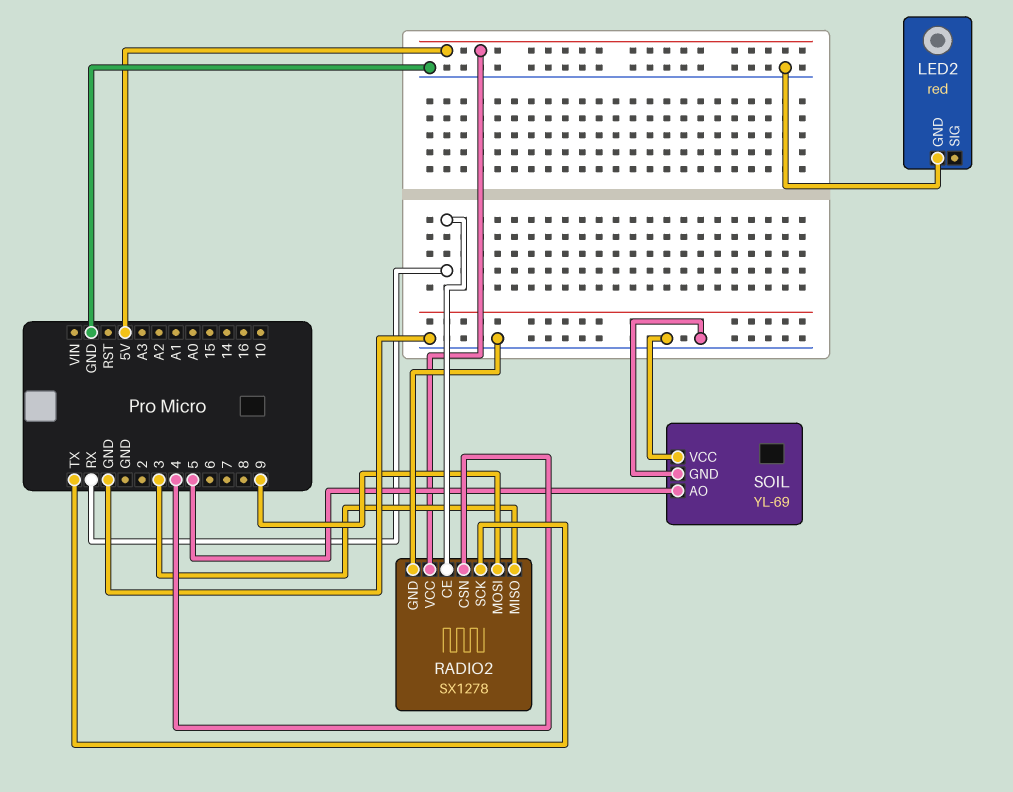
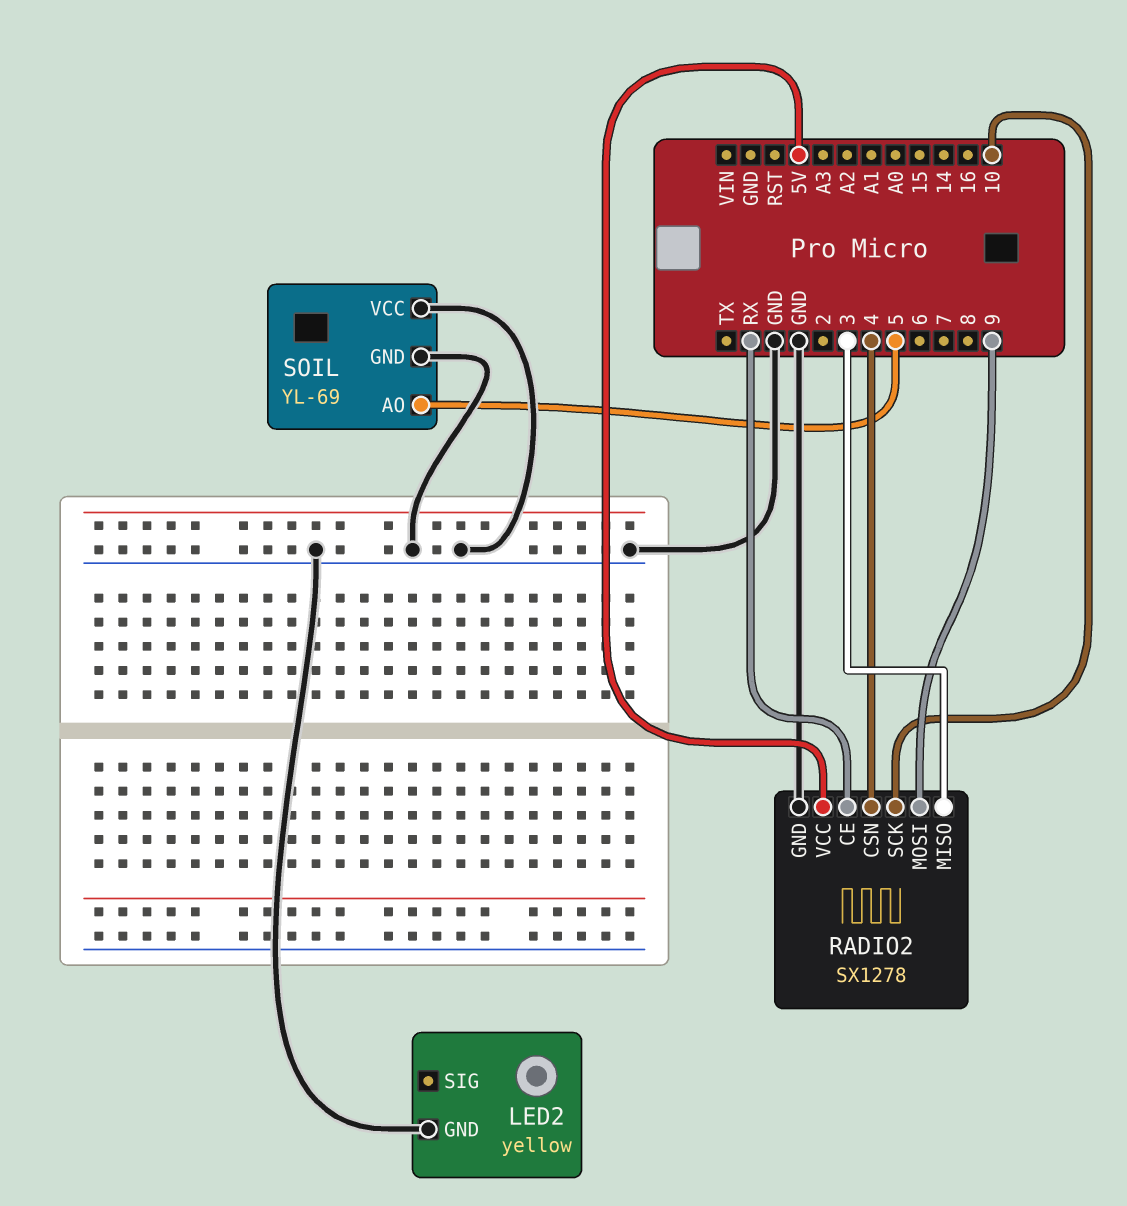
LED2: red -> yellow
RADIO2 pin SCK: TX -> 10

